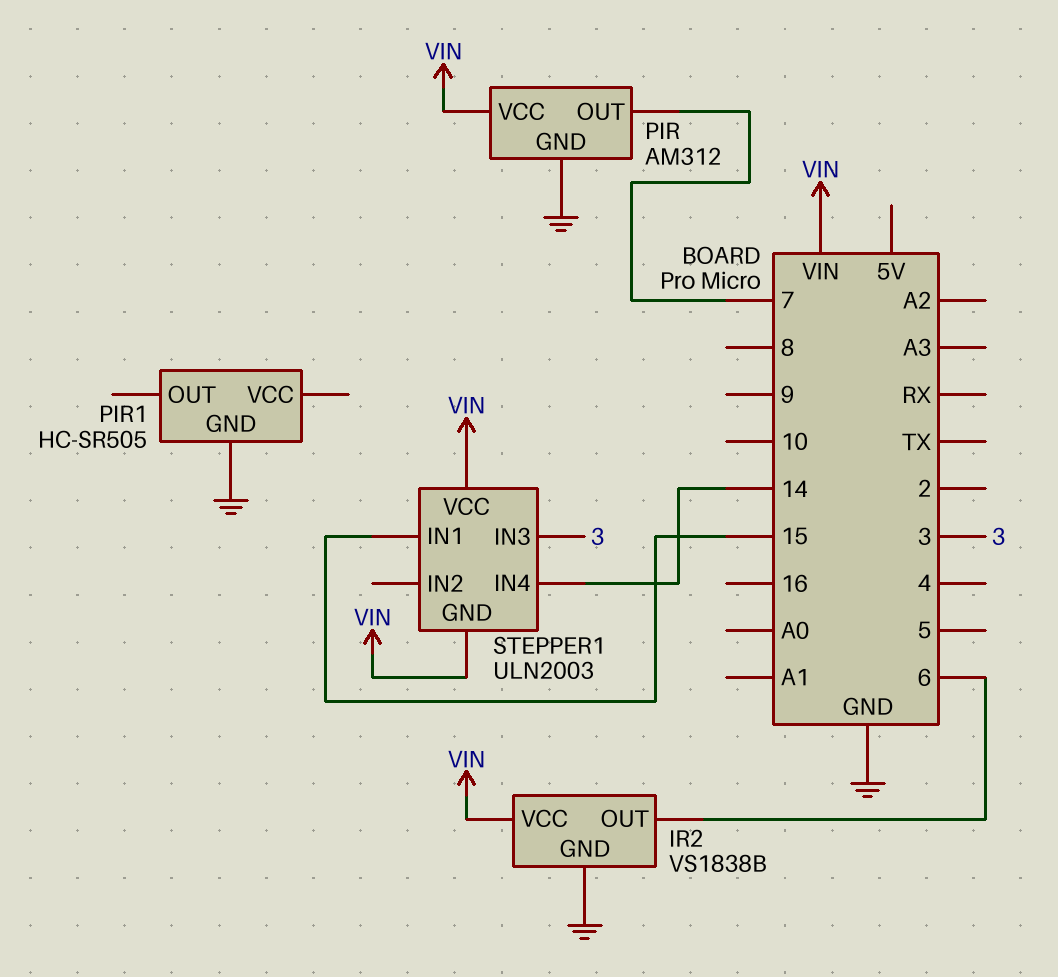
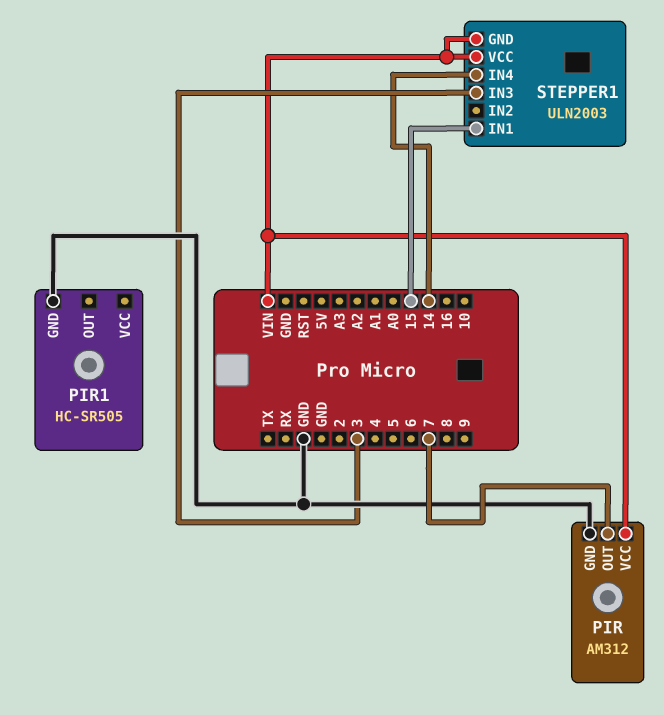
IR2: VS1838B -> none
IR2 pin GND: GND -> none
IR2 pin OUT: 6 -> none
IR2 pin VCC: VIN -> none

